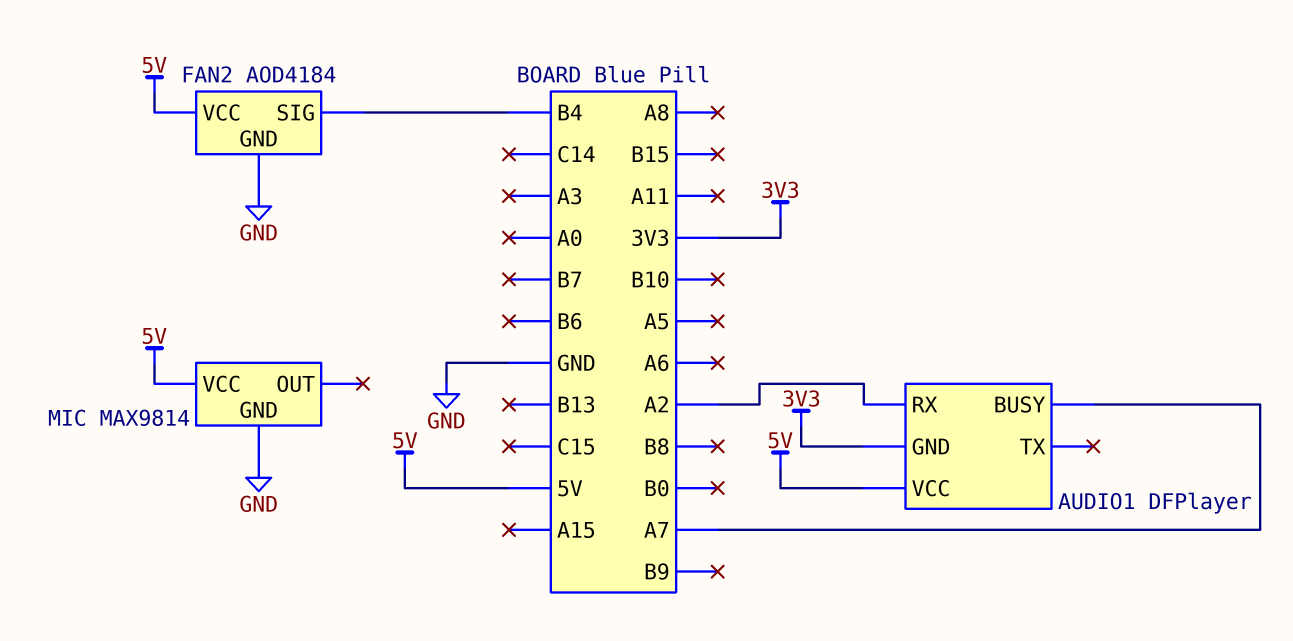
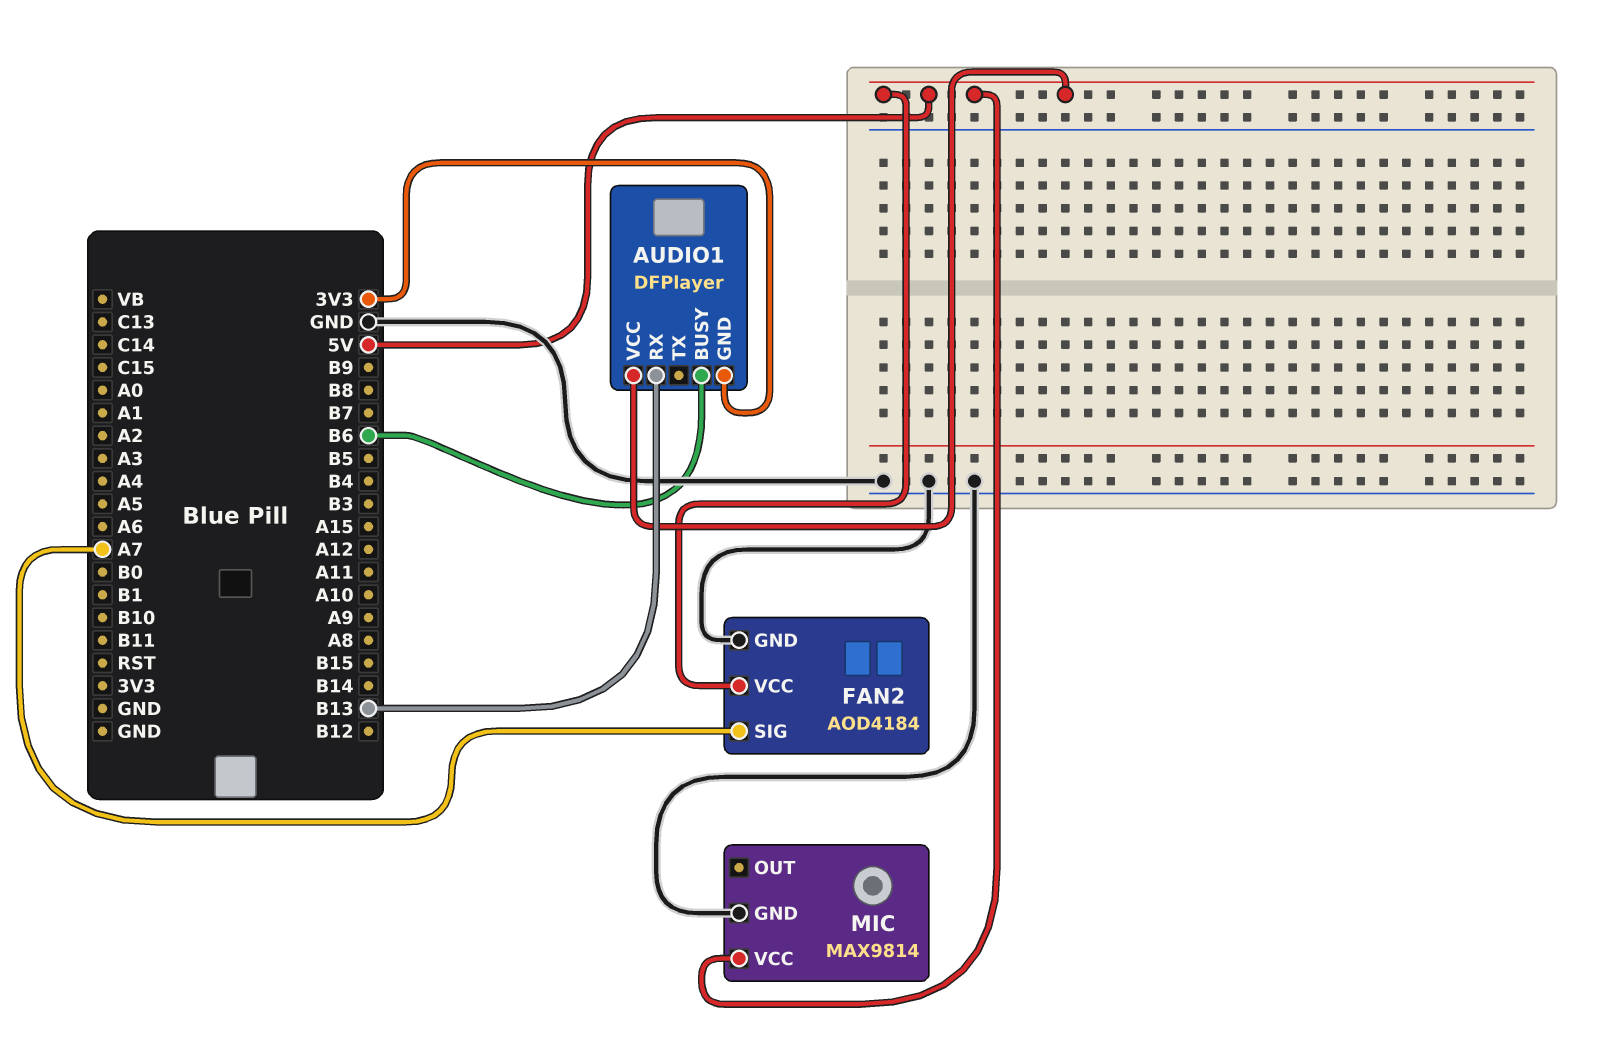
AUDIO1 pin BUSY: A7 -> B6
AUDIO1 pin RX: A2 -> B13
FAN2 pin SIG: B4 -> A7

